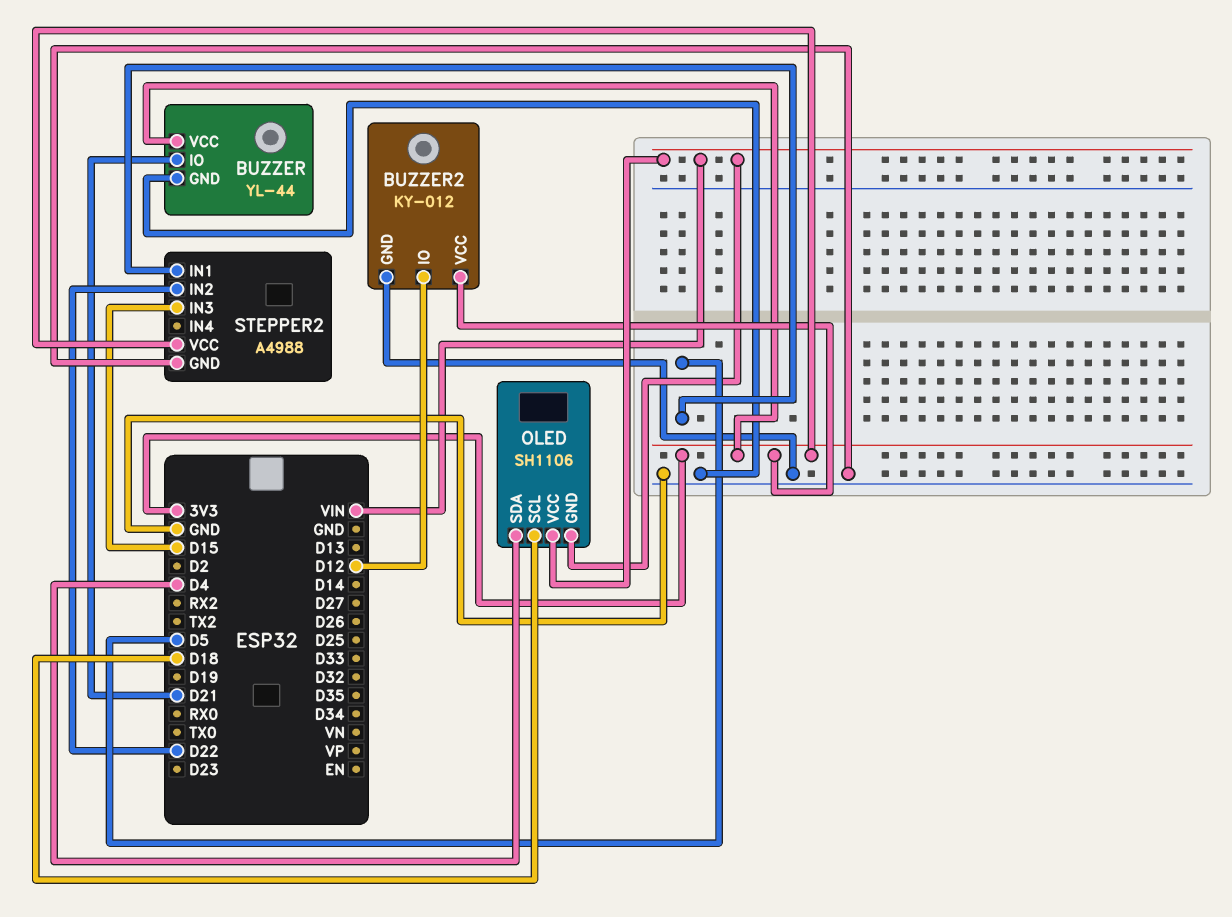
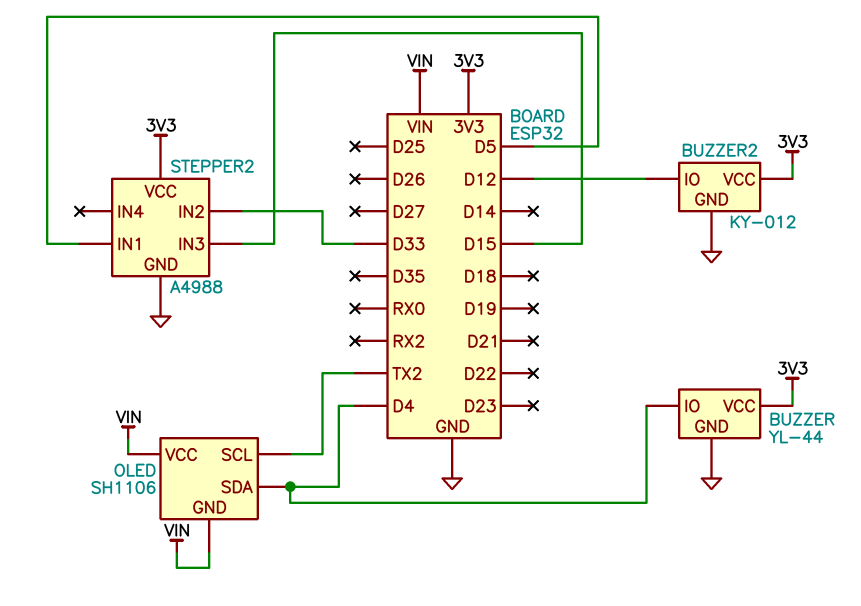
BUZZER pin IO: D21 -> D4
OLED pin SCL: D18 -> TX2
STEPPER2 pin IN2: D22 -> D33

